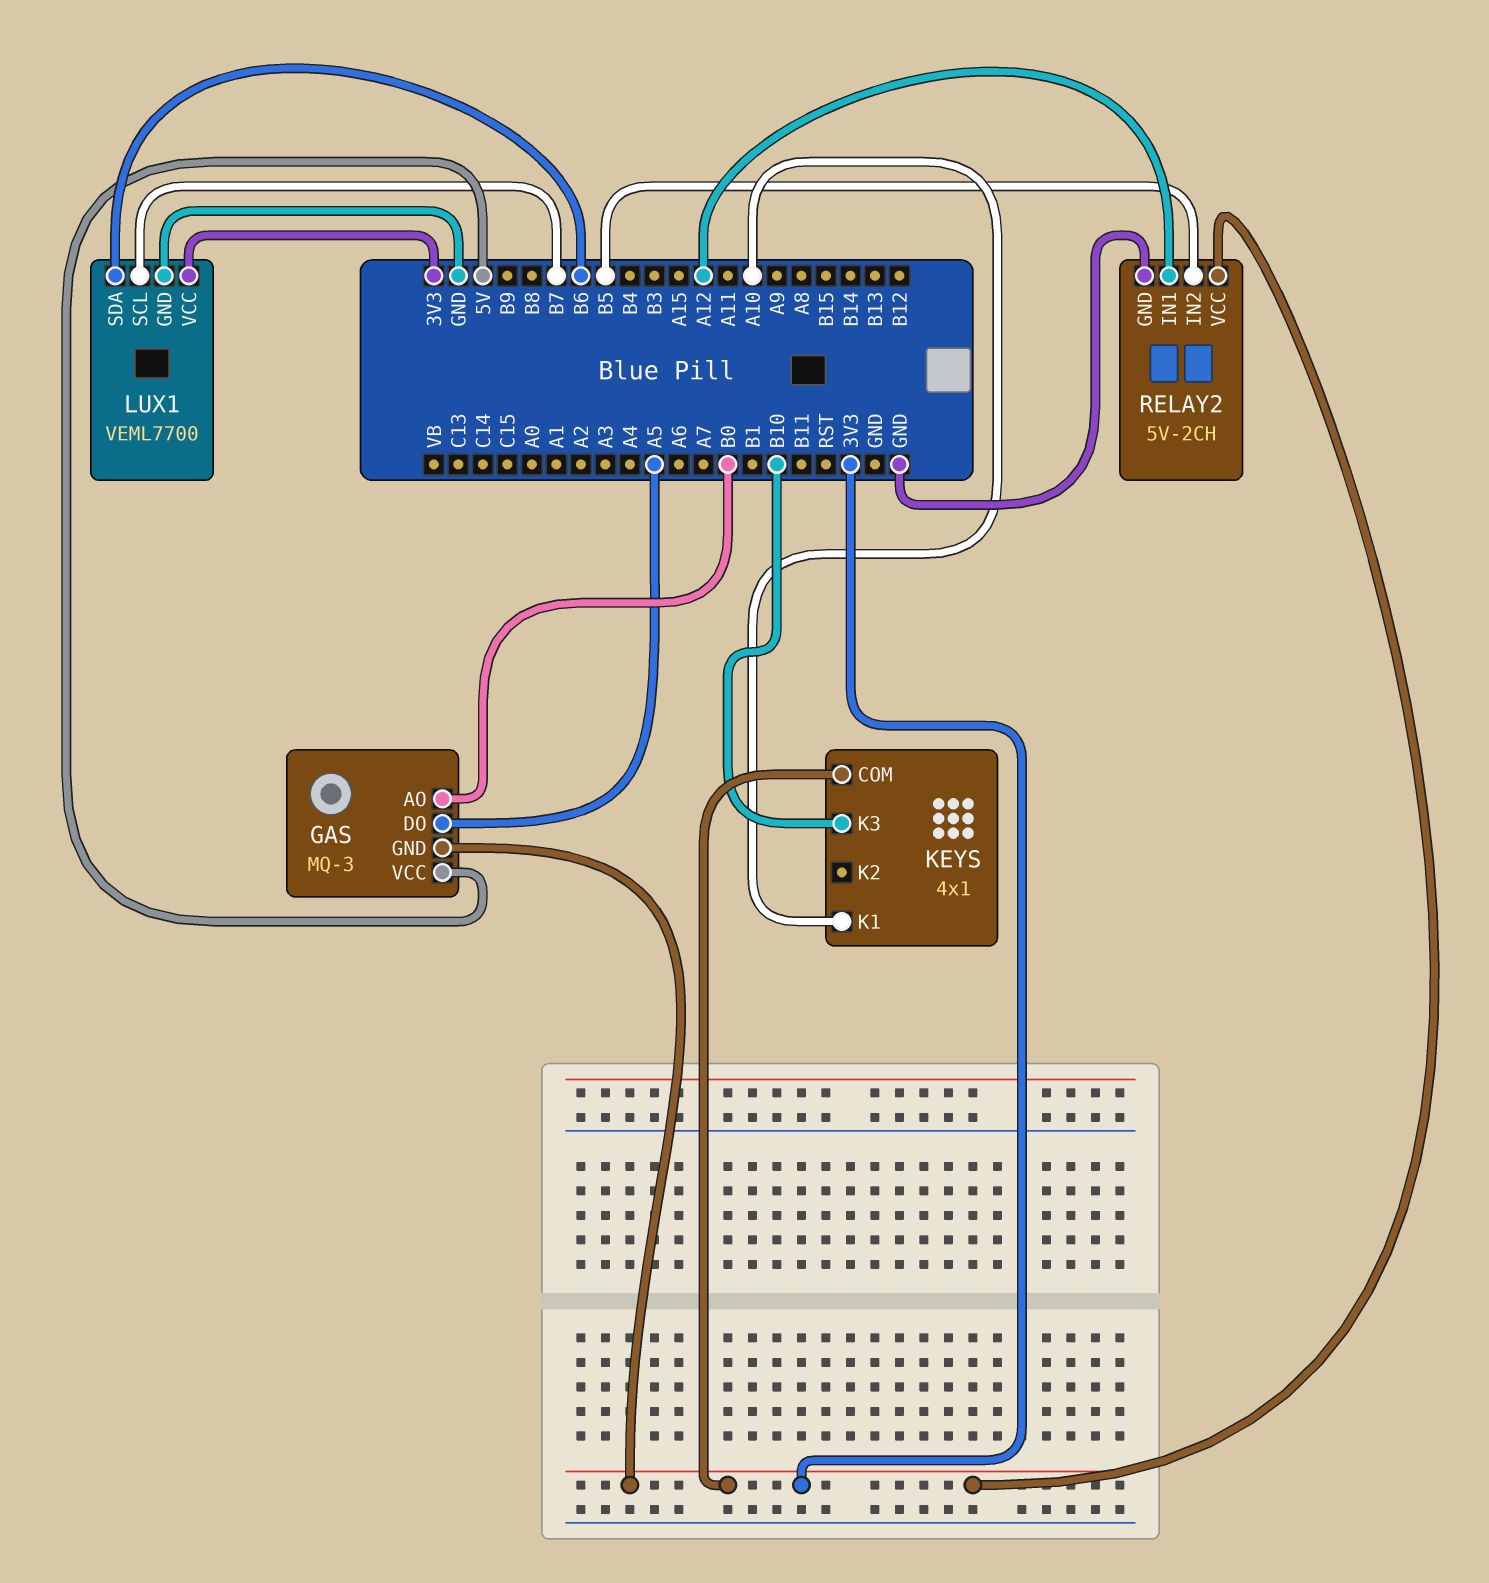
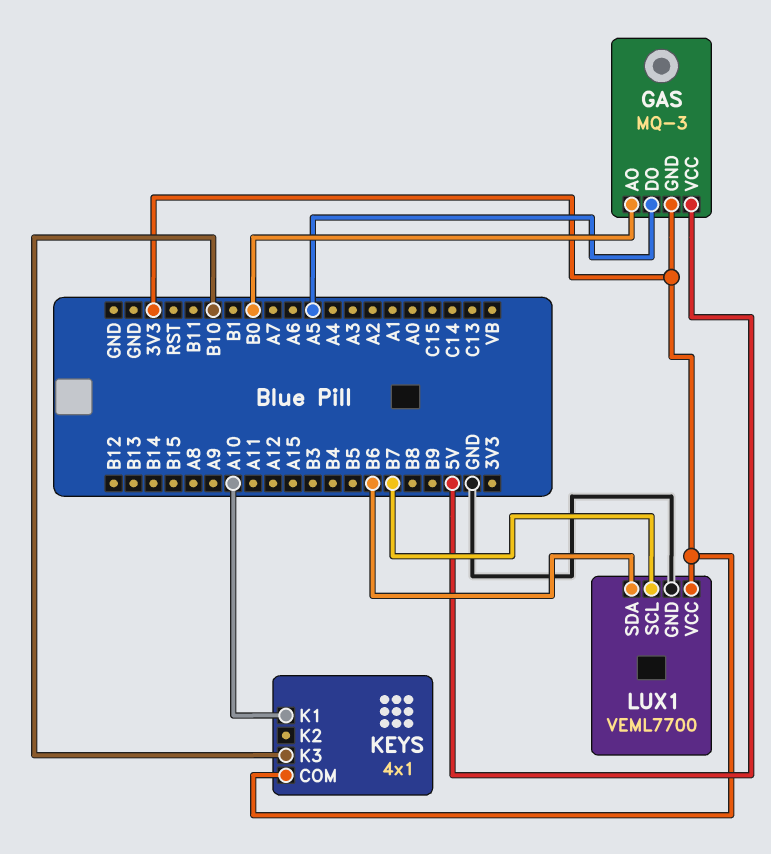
RELAY2: 5V-2CH -> none
RELAY2 pin GND: GND -> none
RELAY2 pin IN1: A12 -> none
RELAY2 pin IN2: B5 -> none
RELAY2 pin VCC: 3V3 -> none

